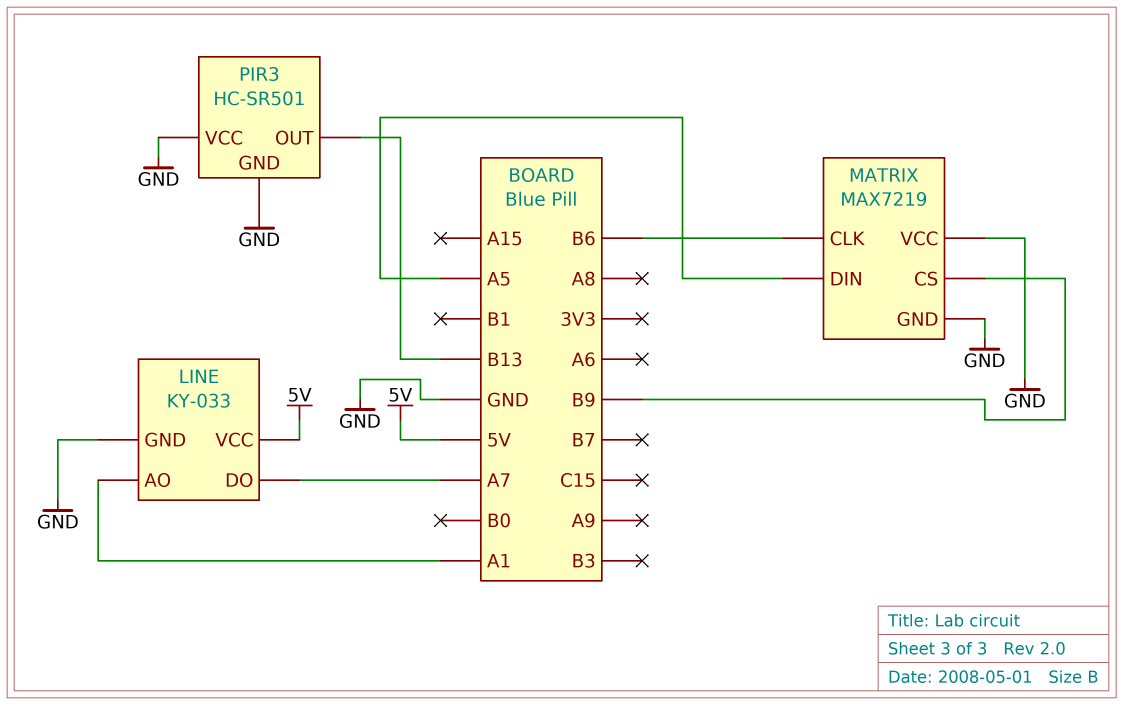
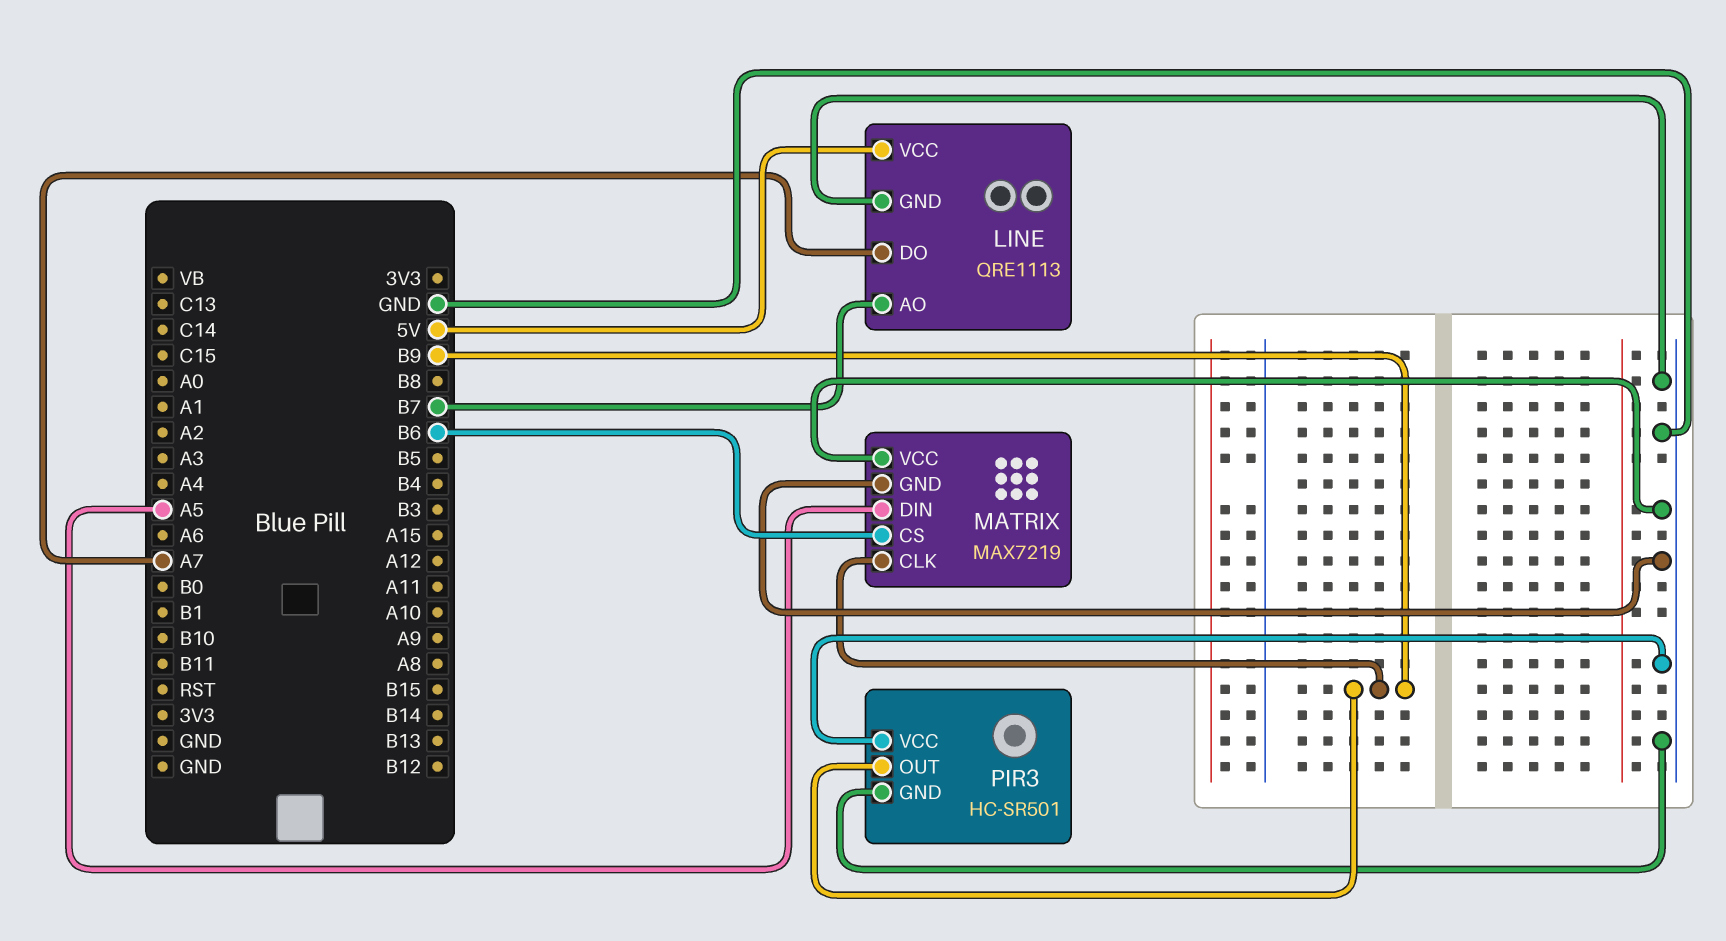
LINE: KY-033 -> QRE1113
LINE pin AO: A1 -> B7
MATRIX pin CLK: B6 -> B9
MATRIX pin CS: B9 -> B6
PIR3 pin OUT: B13 -> B9

